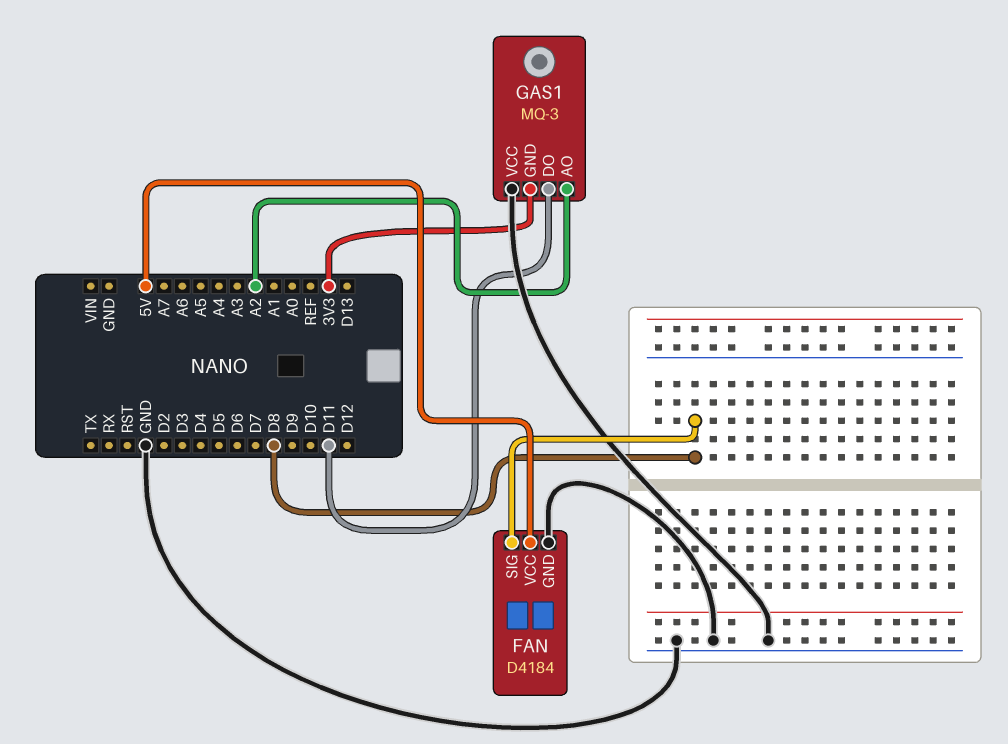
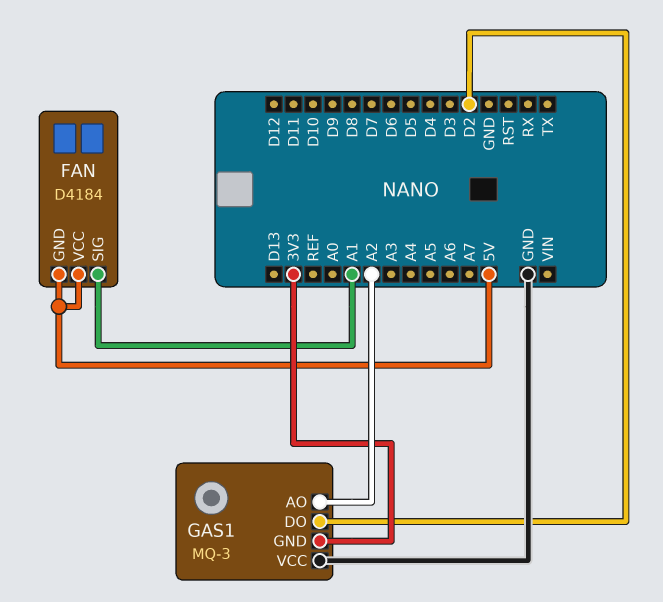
FAN pin GND: GND -> 5V
FAN pin SIG: D8 -> A1
GAS1 pin DO: D11 -> D2

